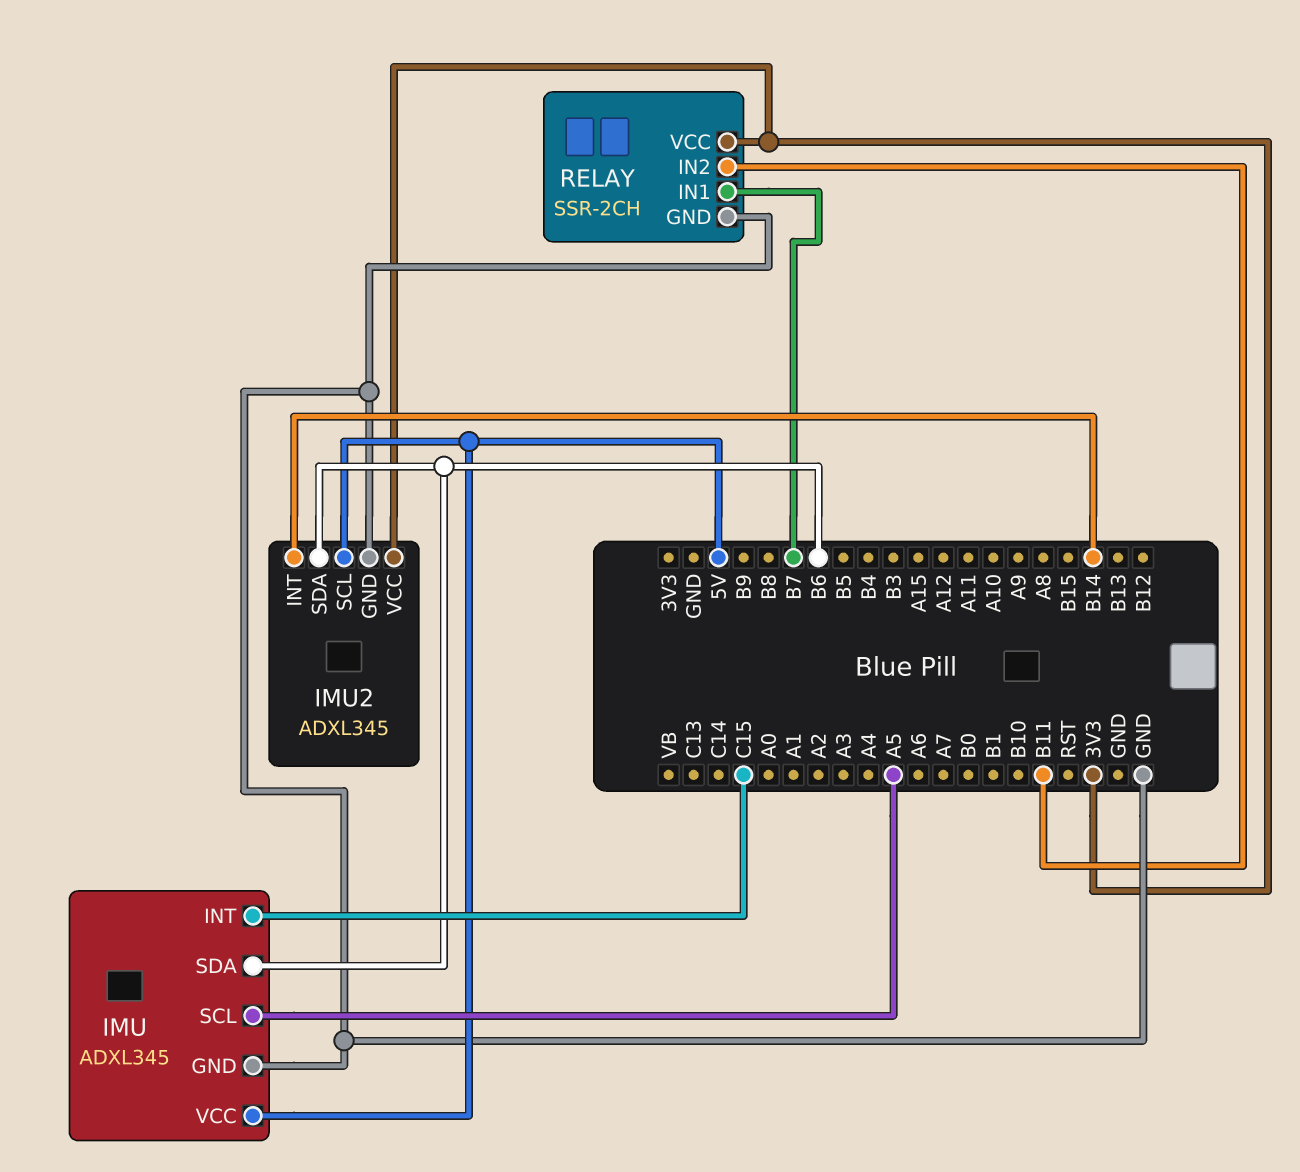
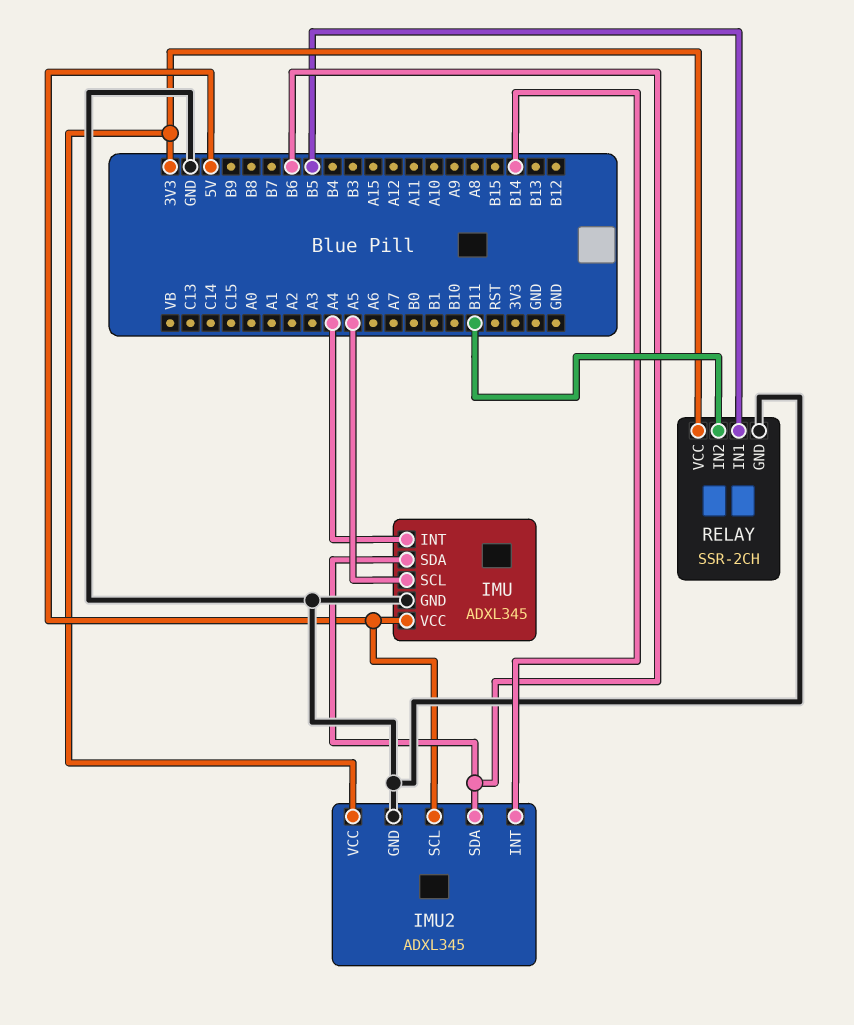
IMU pin INT: C15 -> A4
RELAY pin IN1: B7 -> B5

